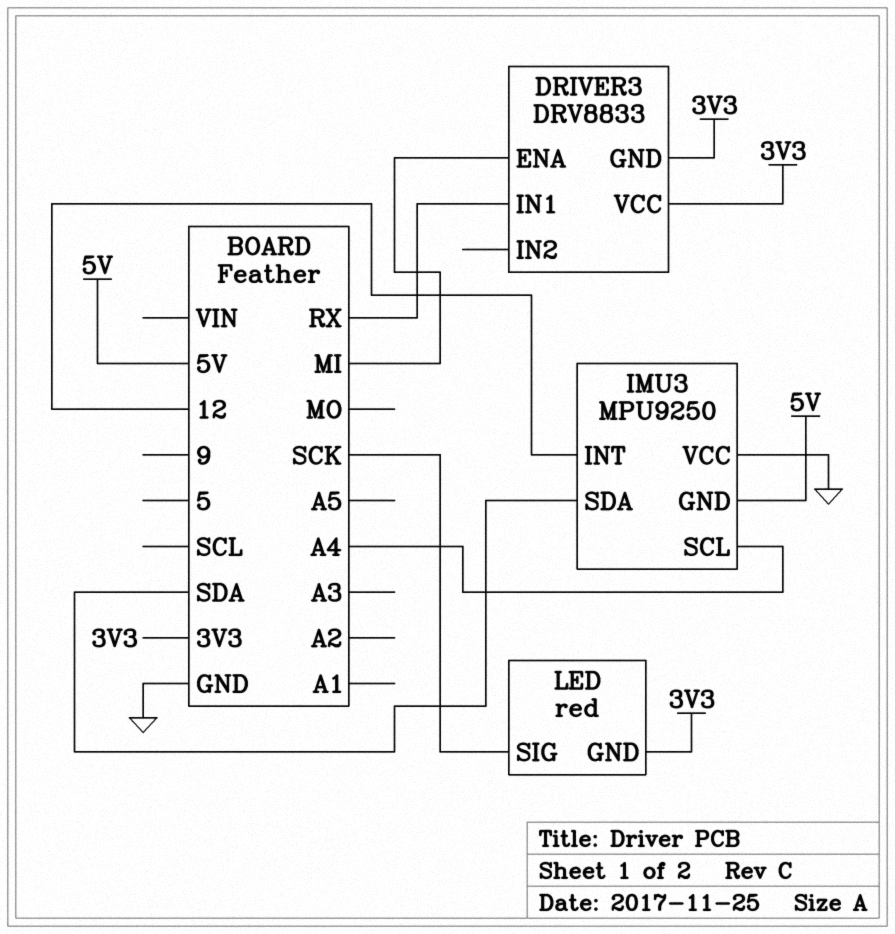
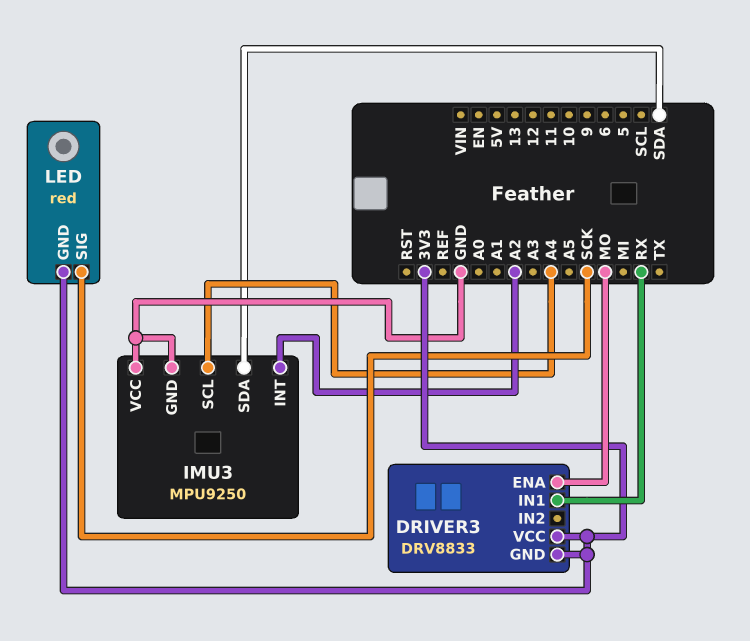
DRIVER3 pin ENA: MI -> MO
IMU3 pin GND: 5V -> GND
IMU3 pin INT: 12 -> A2

